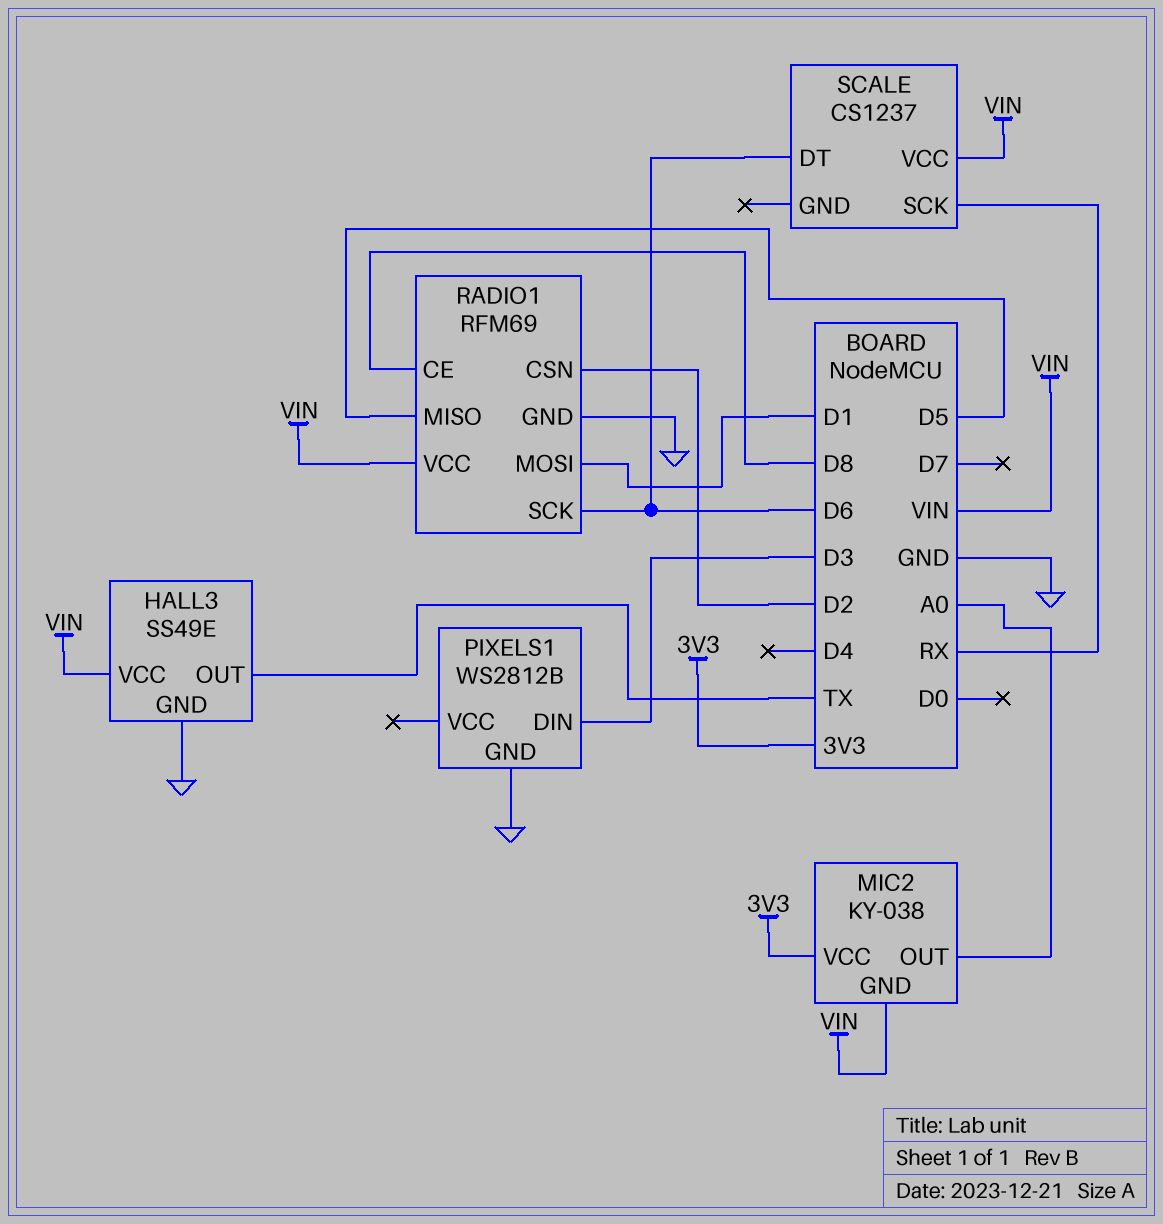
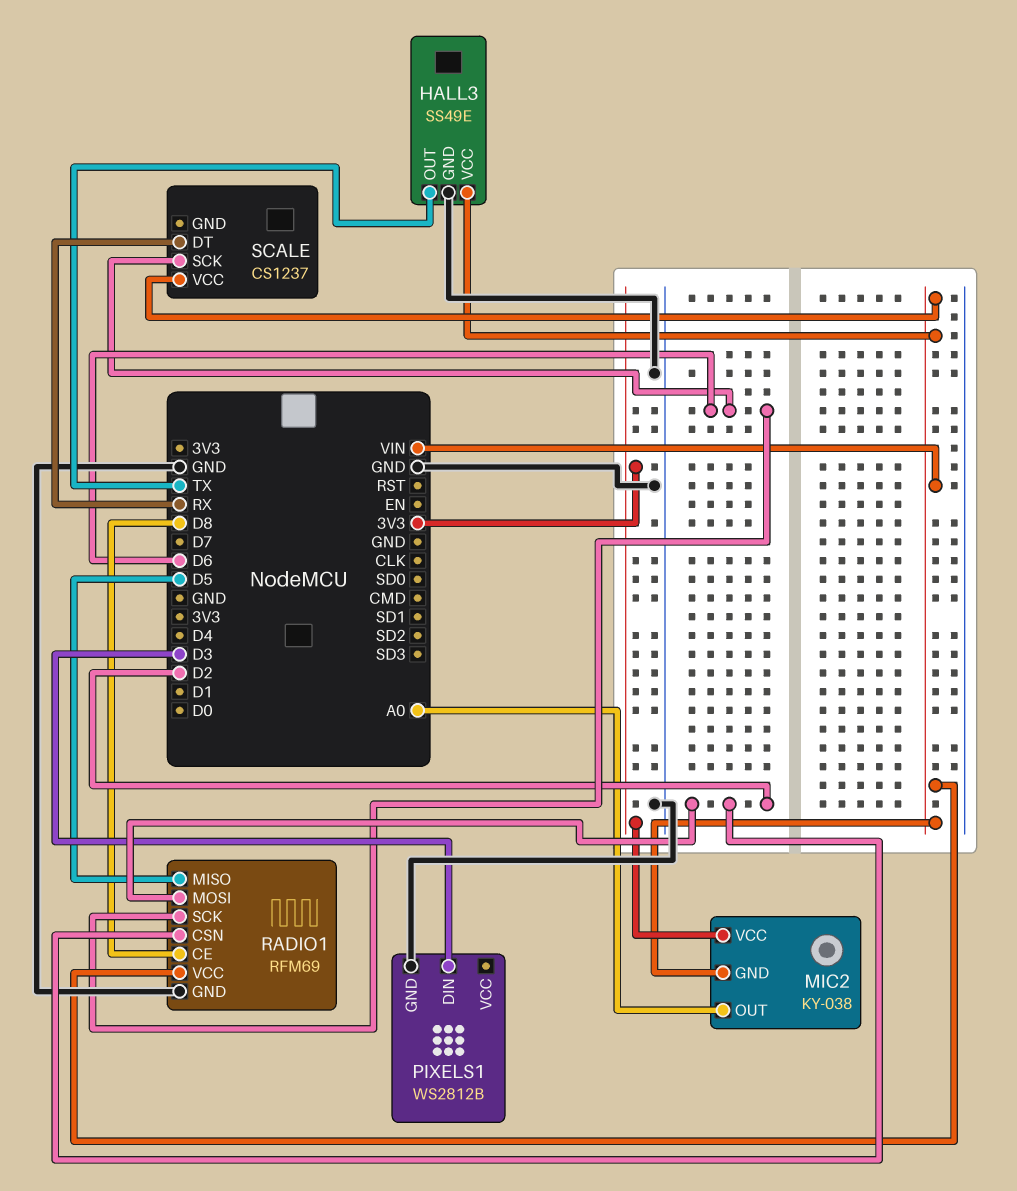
RADIO1 pin MOSI: D1 -> D2
SCALE pin DT: D6 -> RX
SCALE pin SCK: RX -> D6

